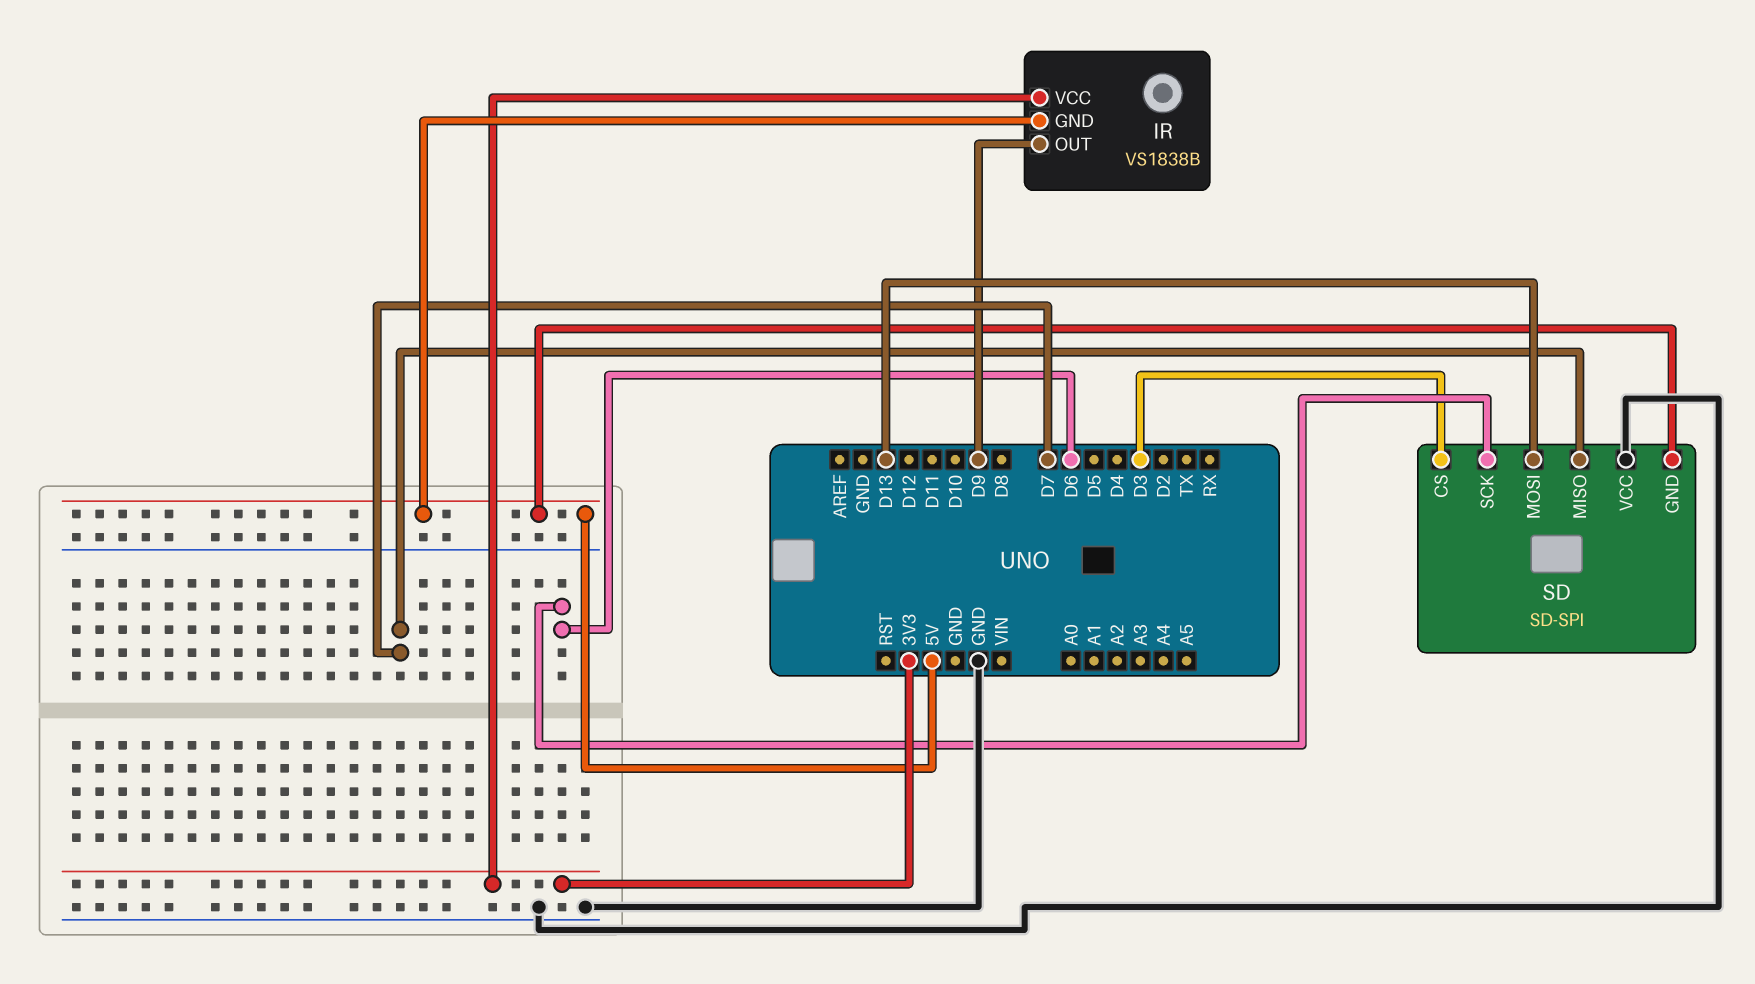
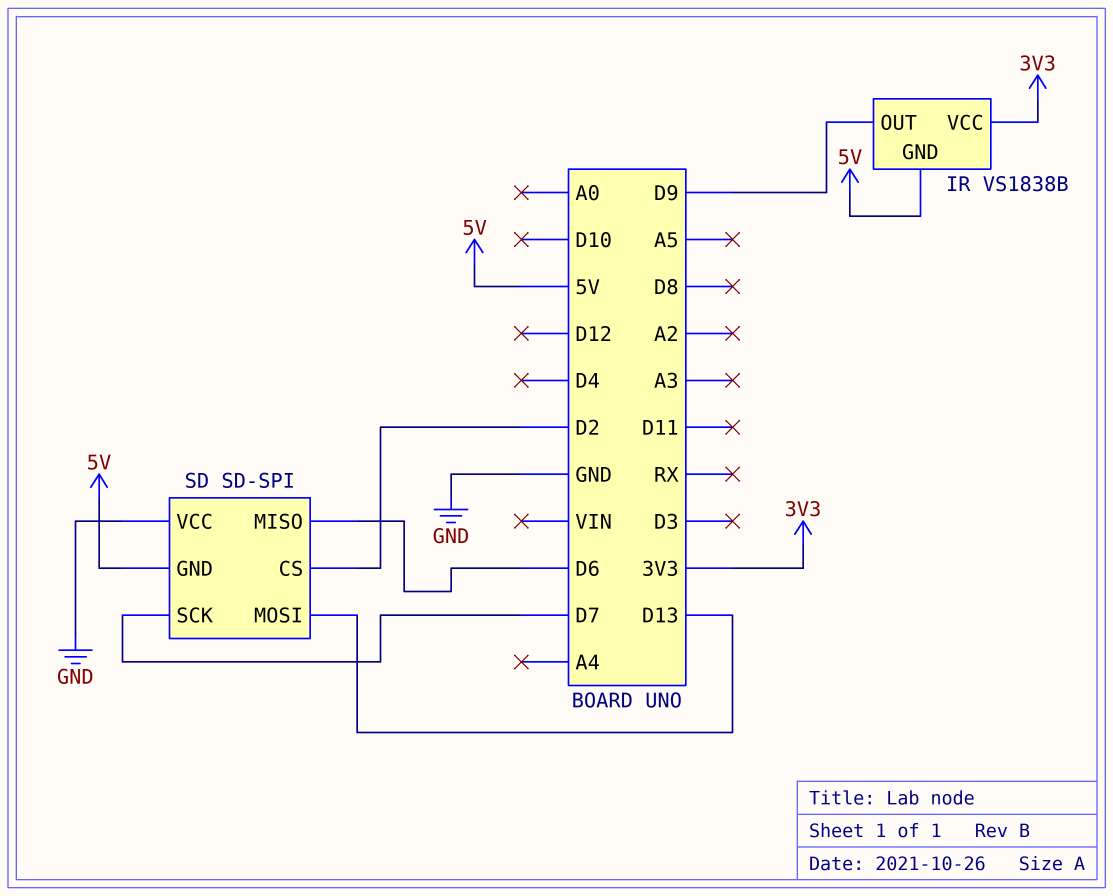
SD pin CS: D3 -> D2
SD pin MISO: D7 -> D6
SD pin SCK: D6 -> D7

